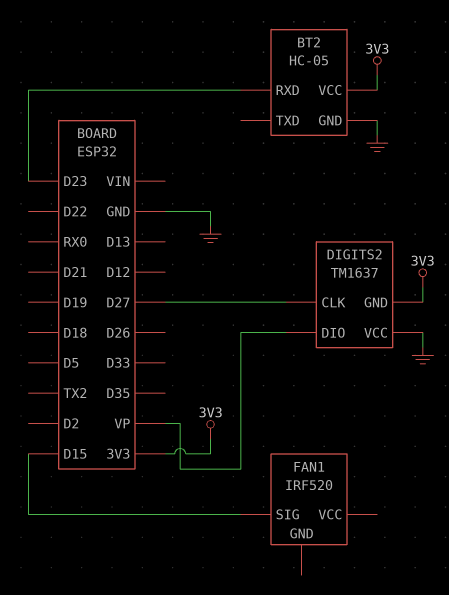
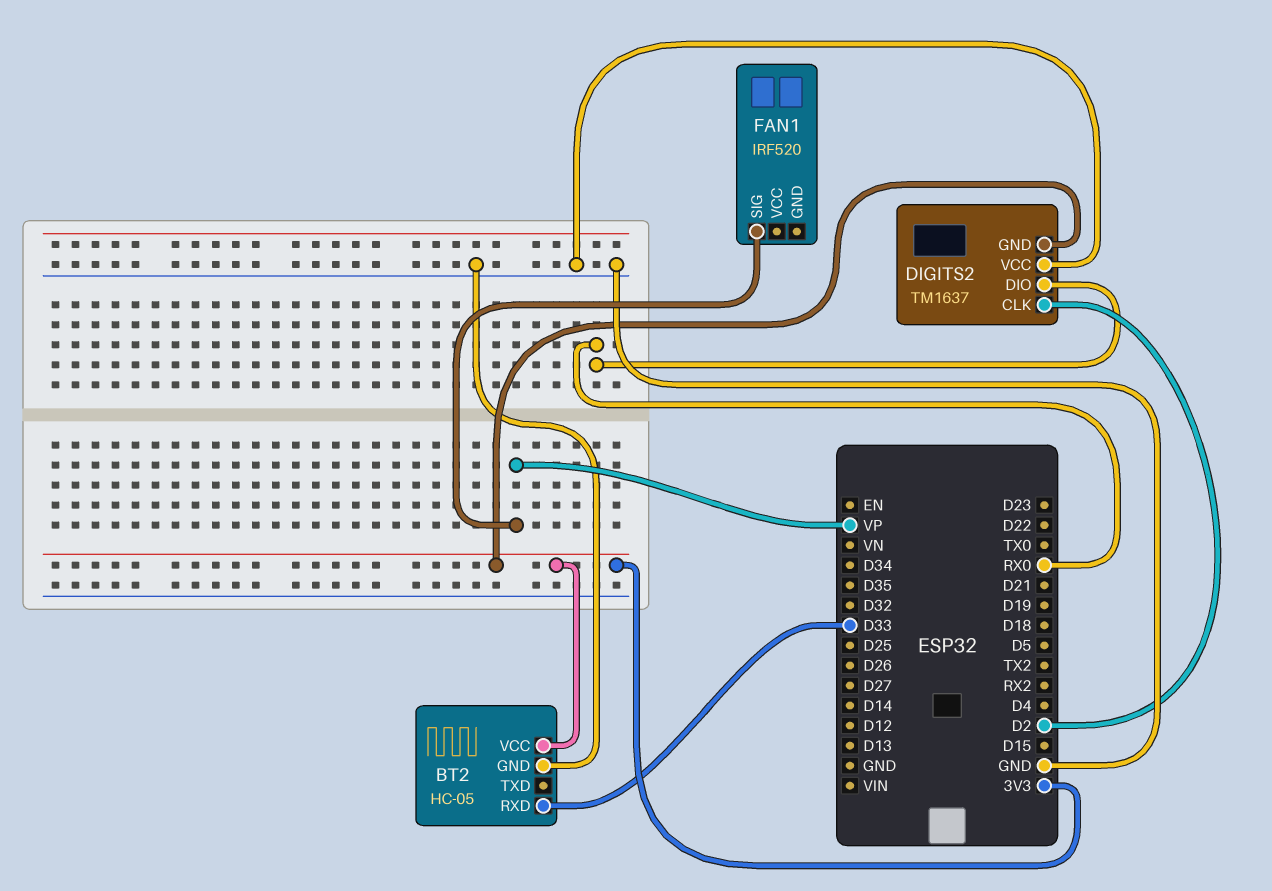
BT2 pin RXD: D23 -> D33
DIGITS2 pin CLK: D27 -> D2
DIGITS2 pin DIO: VP -> RX0
FAN1 pin SIG: D15 -> VP

